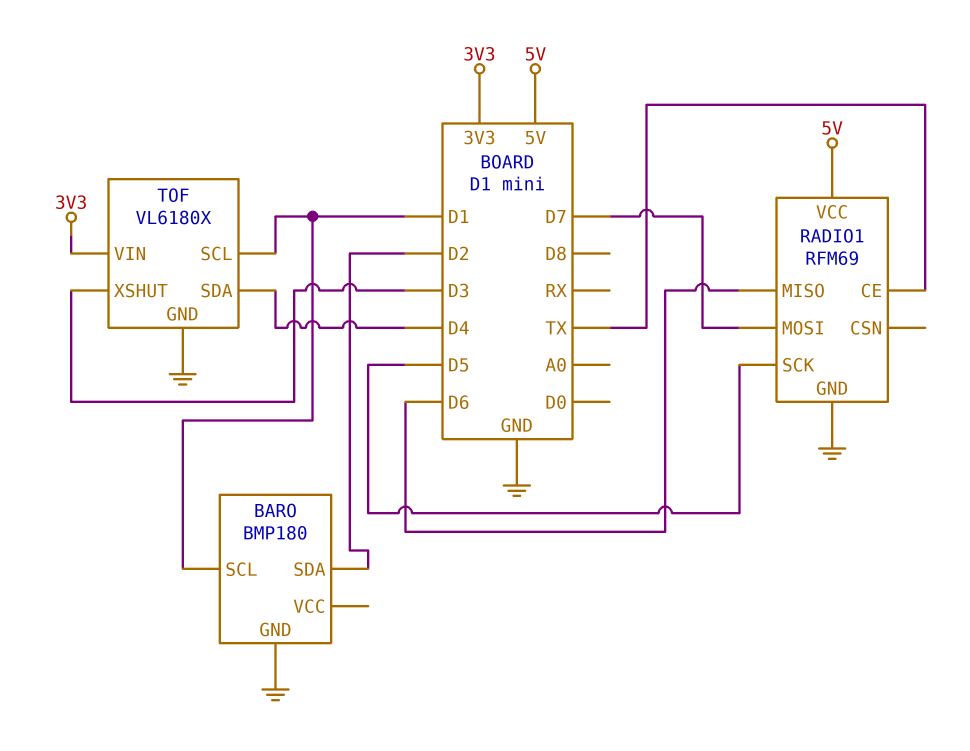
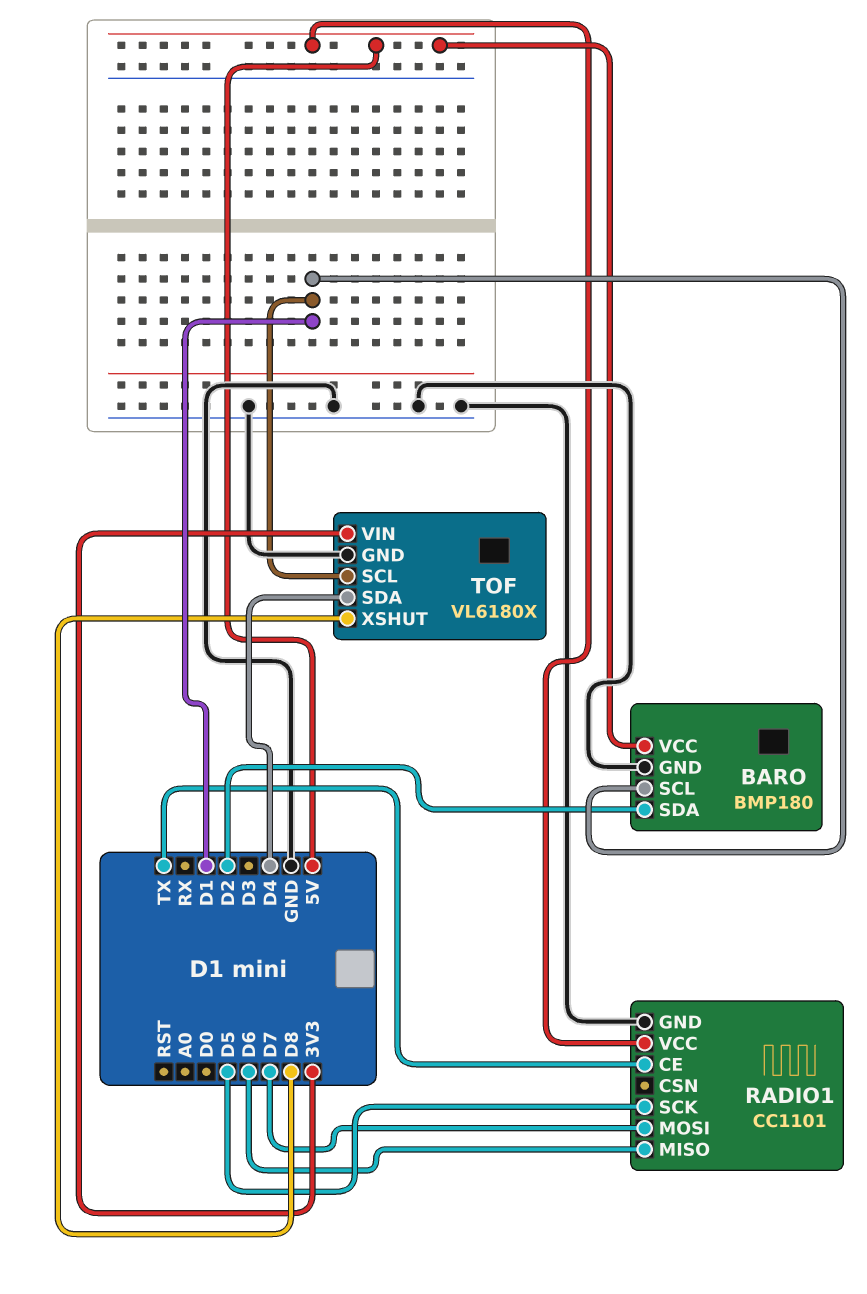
BARO pin VCC: none -> 5V
RADIO1: RFM69 -> CC1101
TOF pin XSHUT: D3 -> D8

